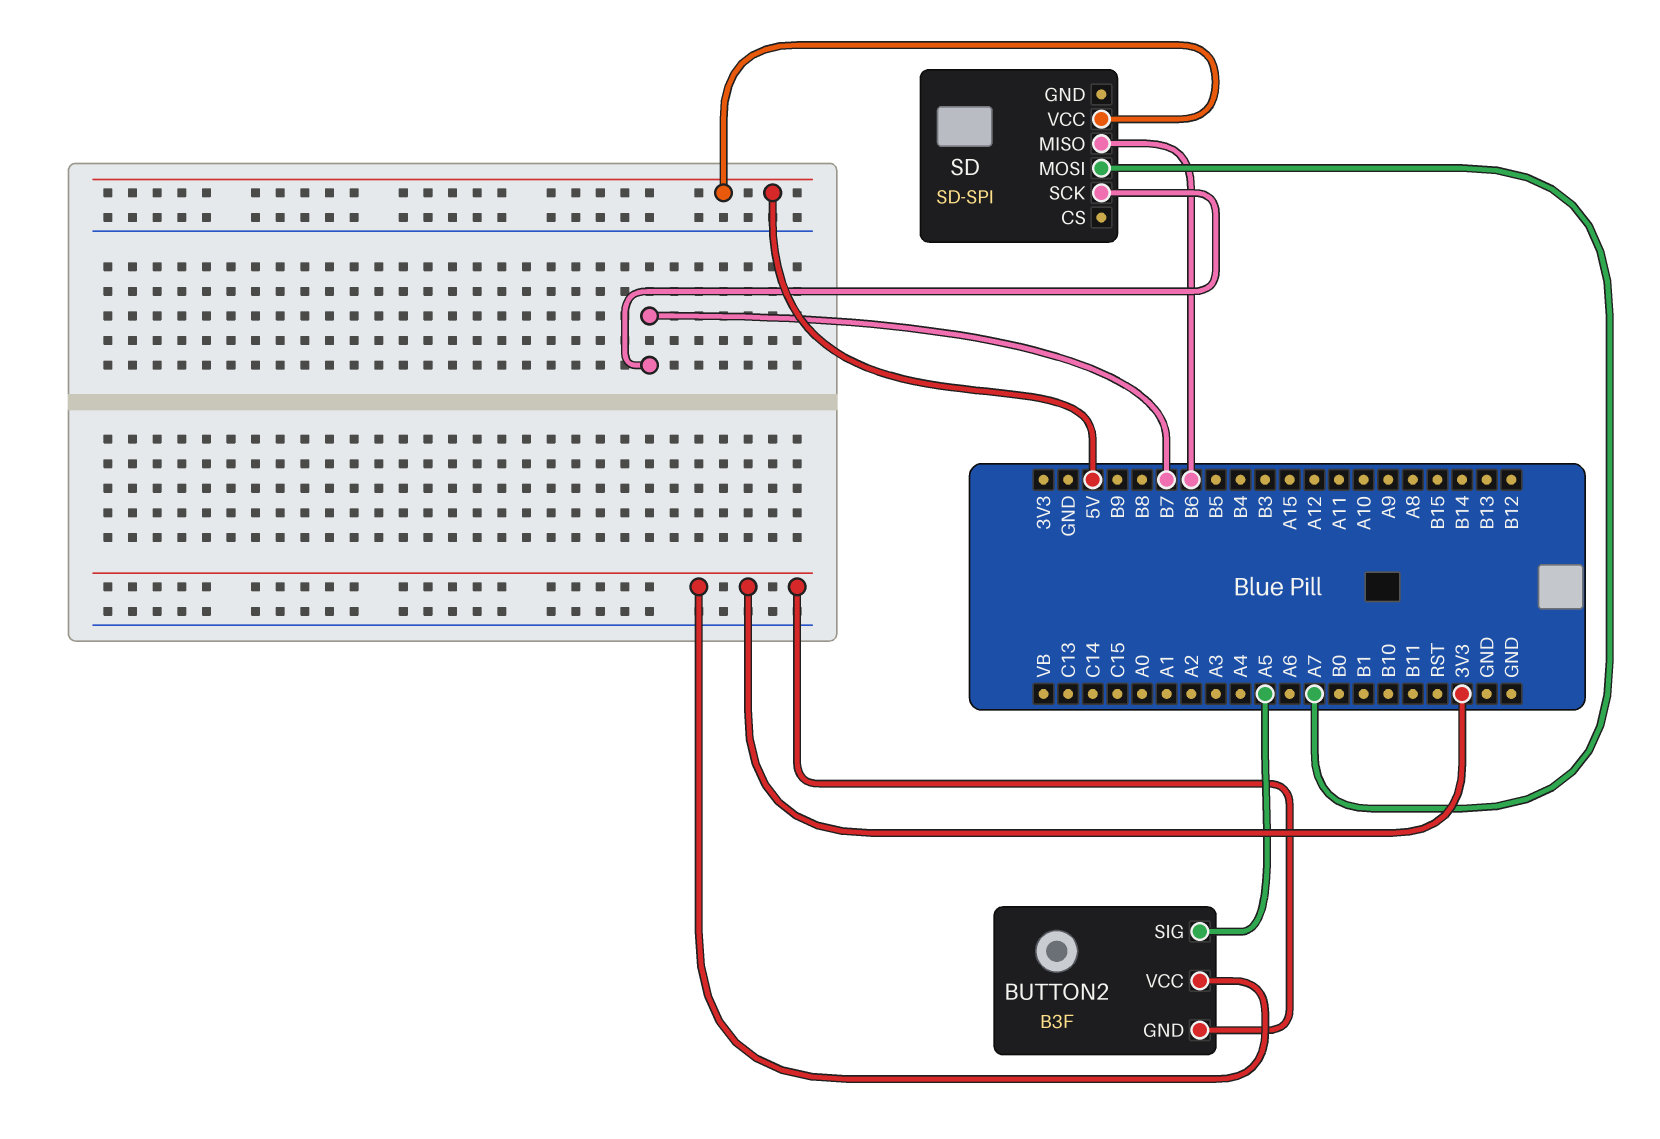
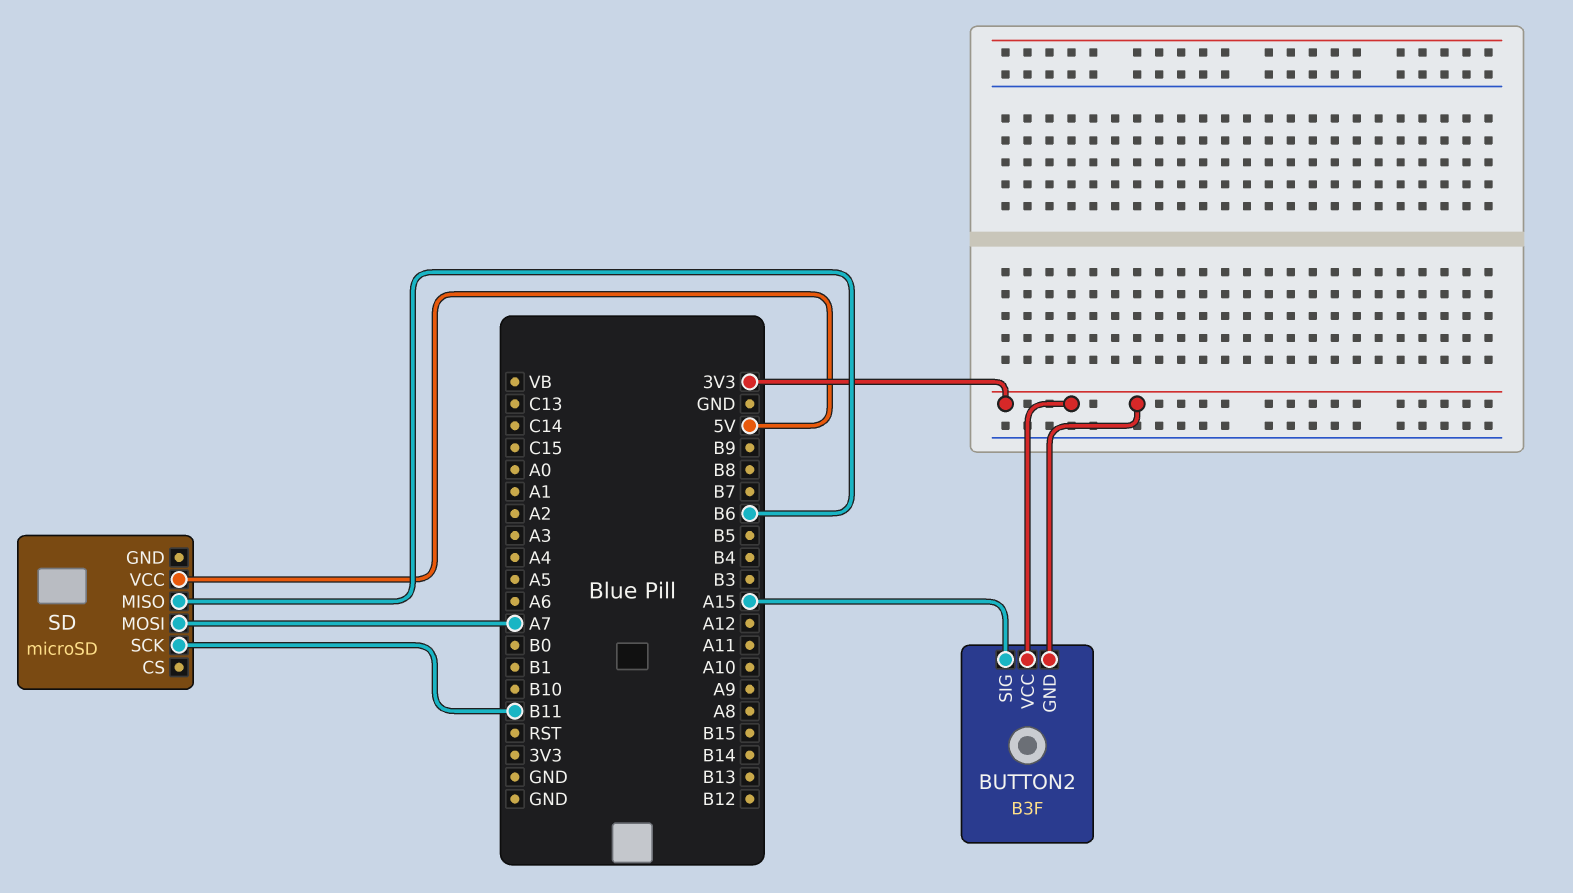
BUTTON2 pin SIG: A5 -> A15
SD: SD-SPI -> microSD
SD pin SCK: B7 -> B11

